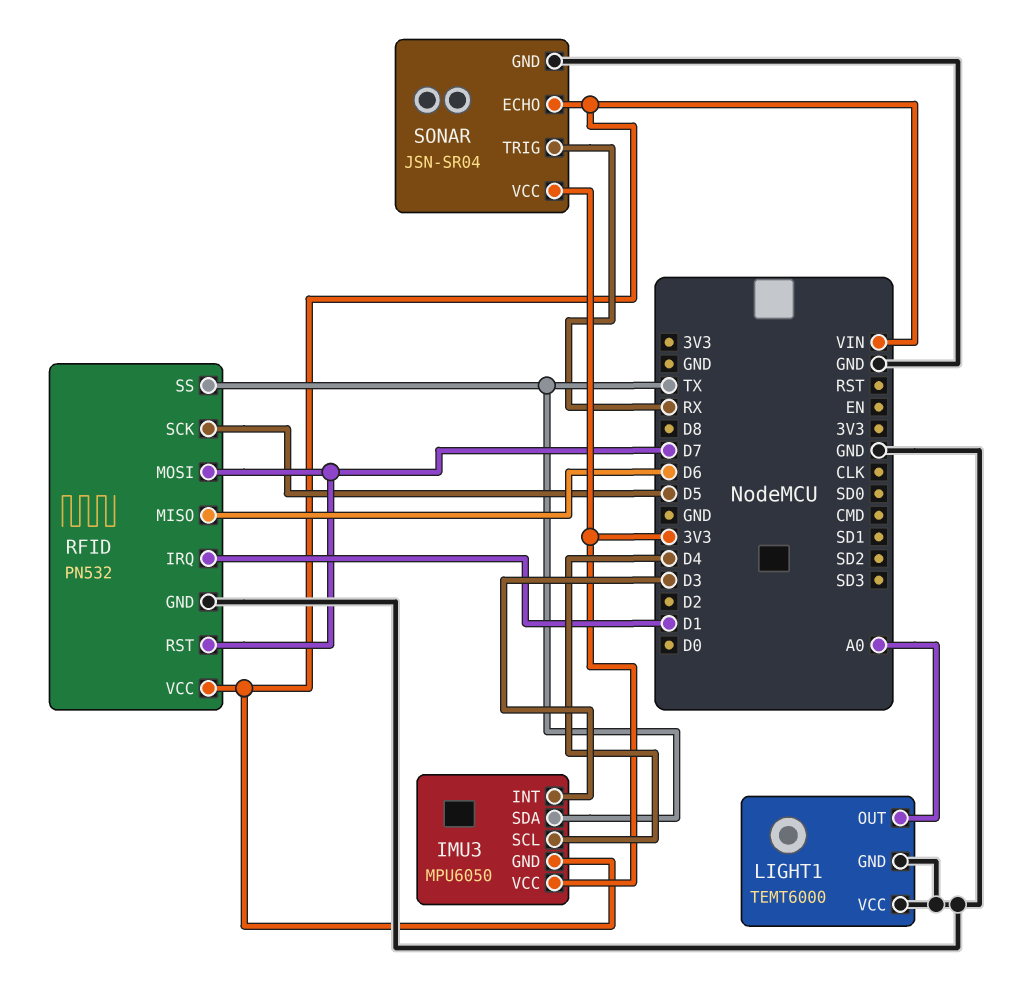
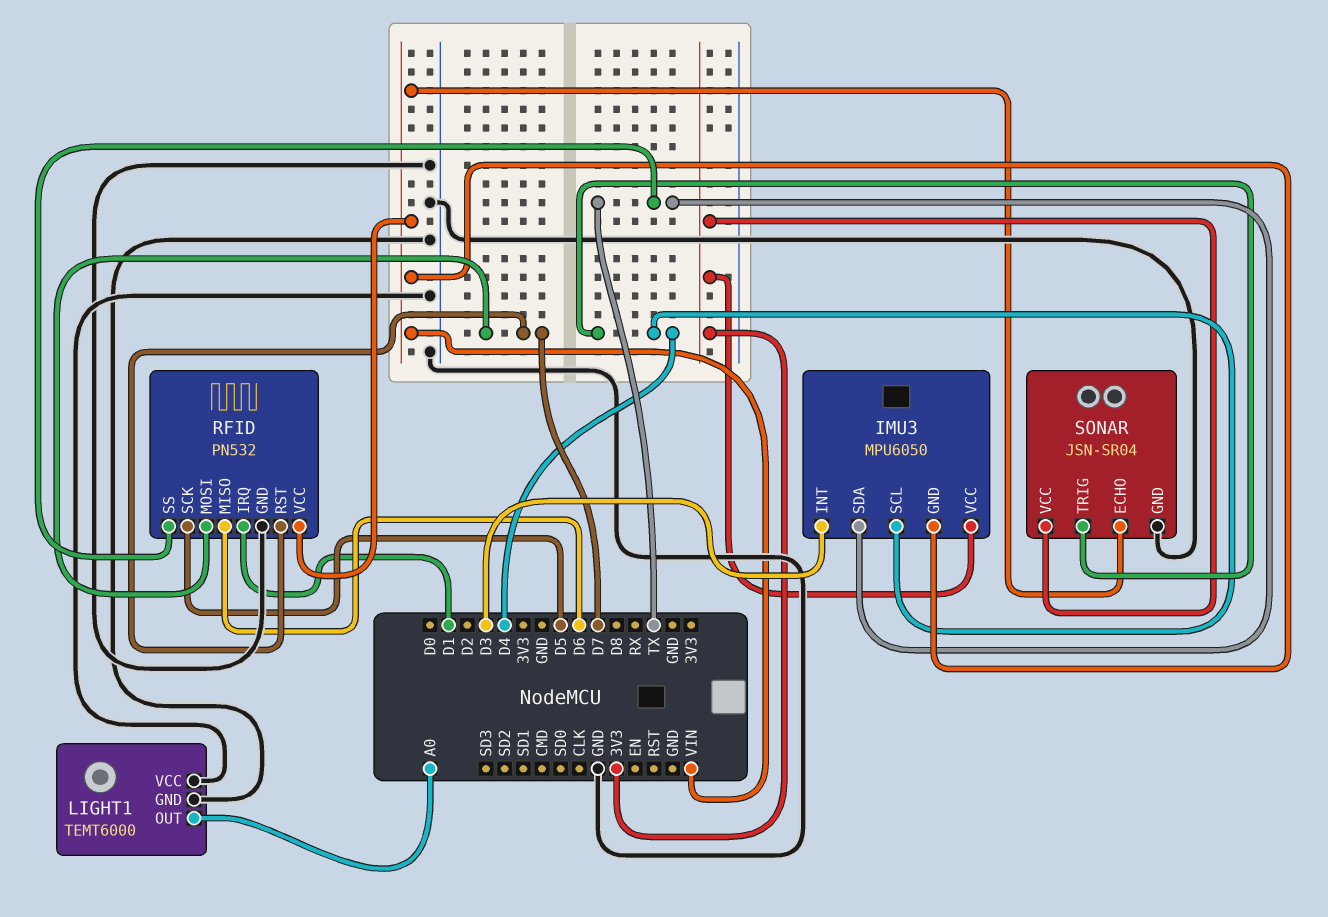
SONAR pin TRIG: RX -> D4

